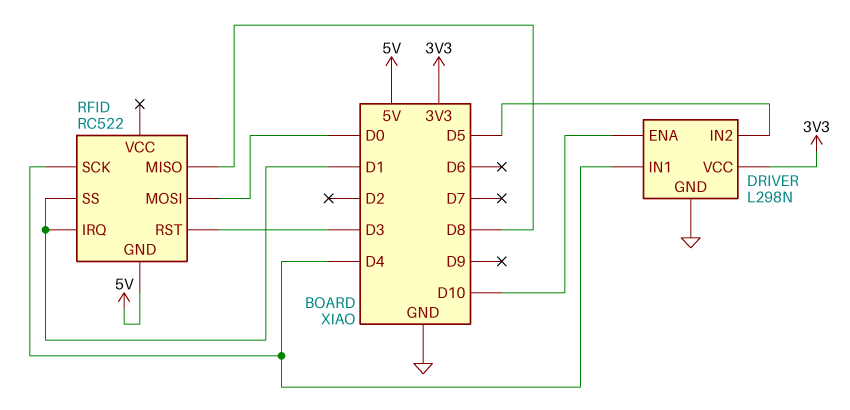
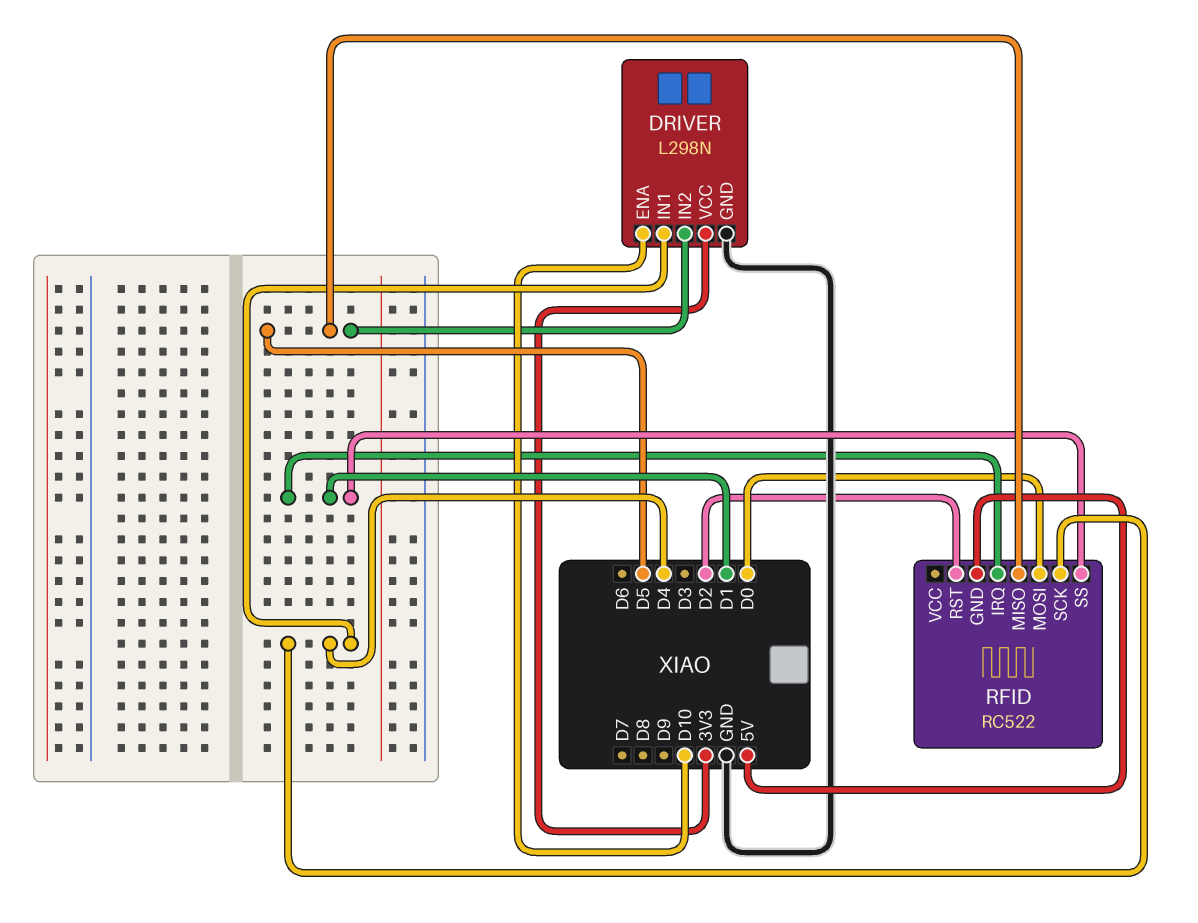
RFID pin MISO: D8 -> D5
RFID pin RST: D3 -> D2

